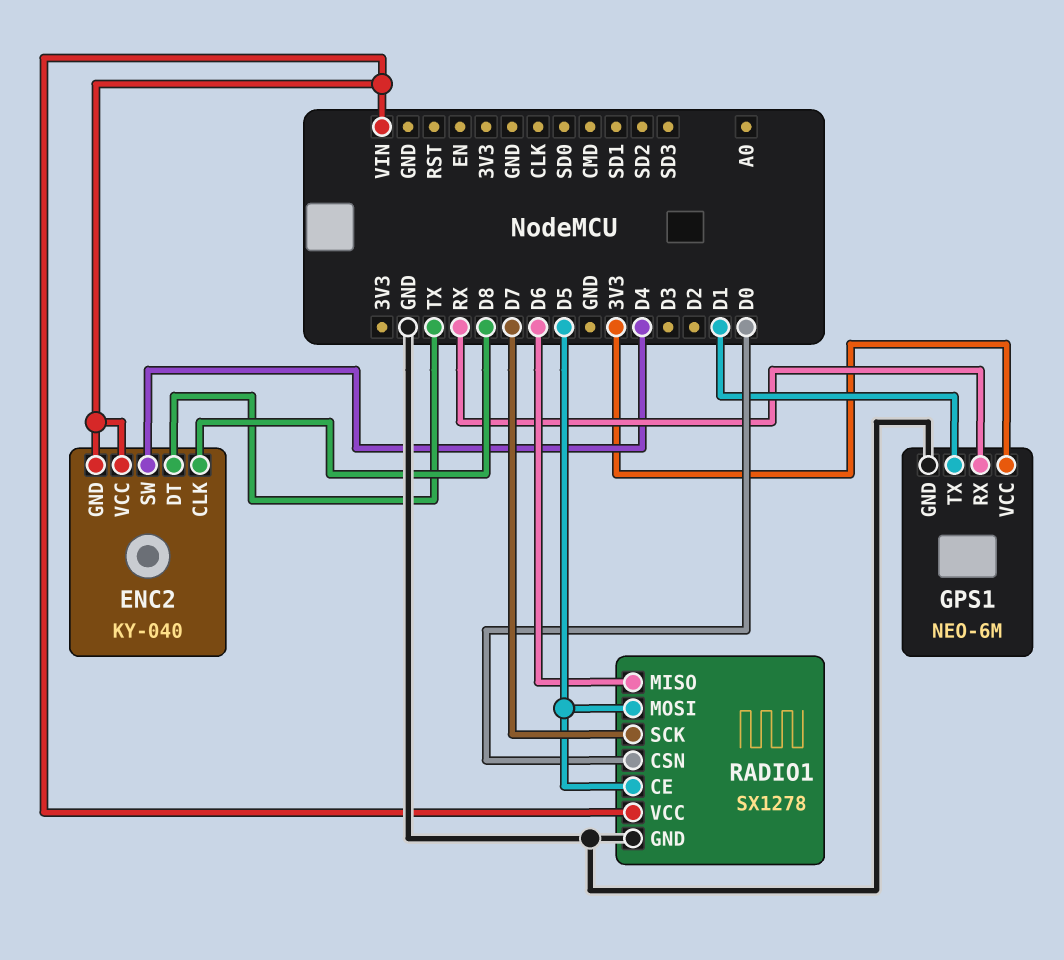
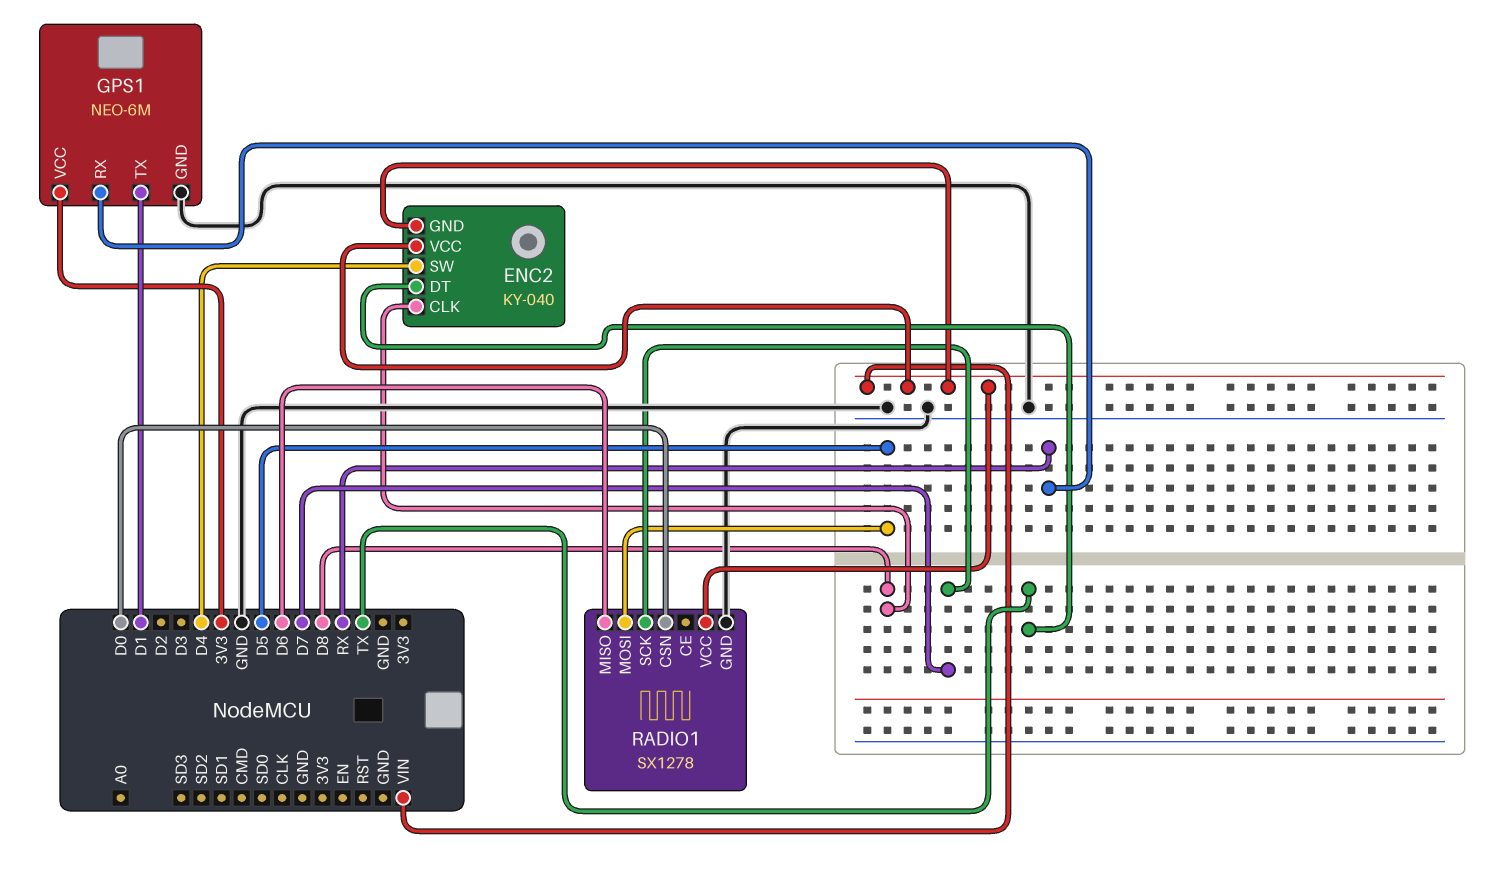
RADIO1 pin CE: D5 -> none

